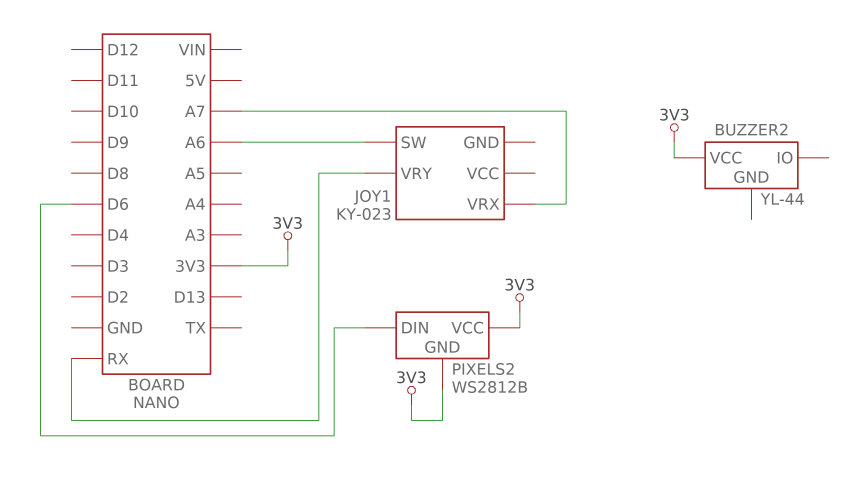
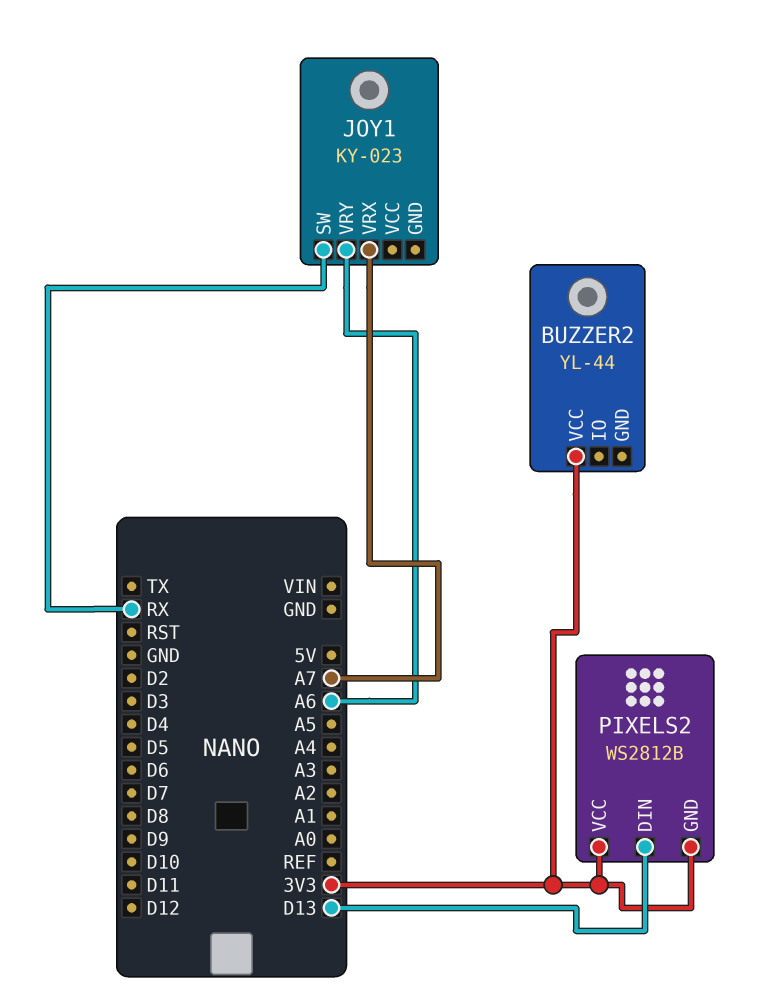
JOY1 pin SW: A6 -> RX
JOY1 pin VRY: RX -> A6
PIXELS2 pin DIN: D6 -> D13

